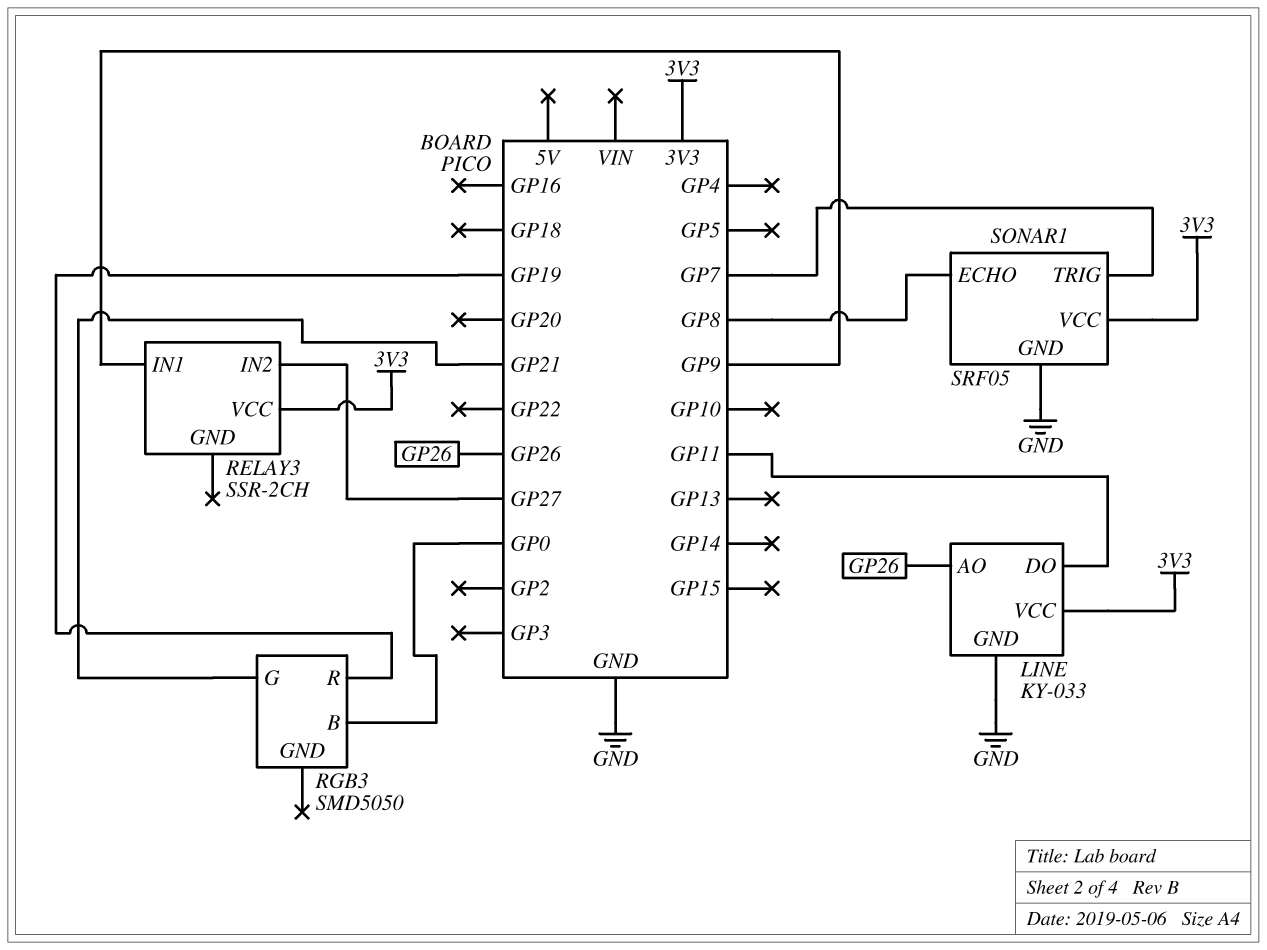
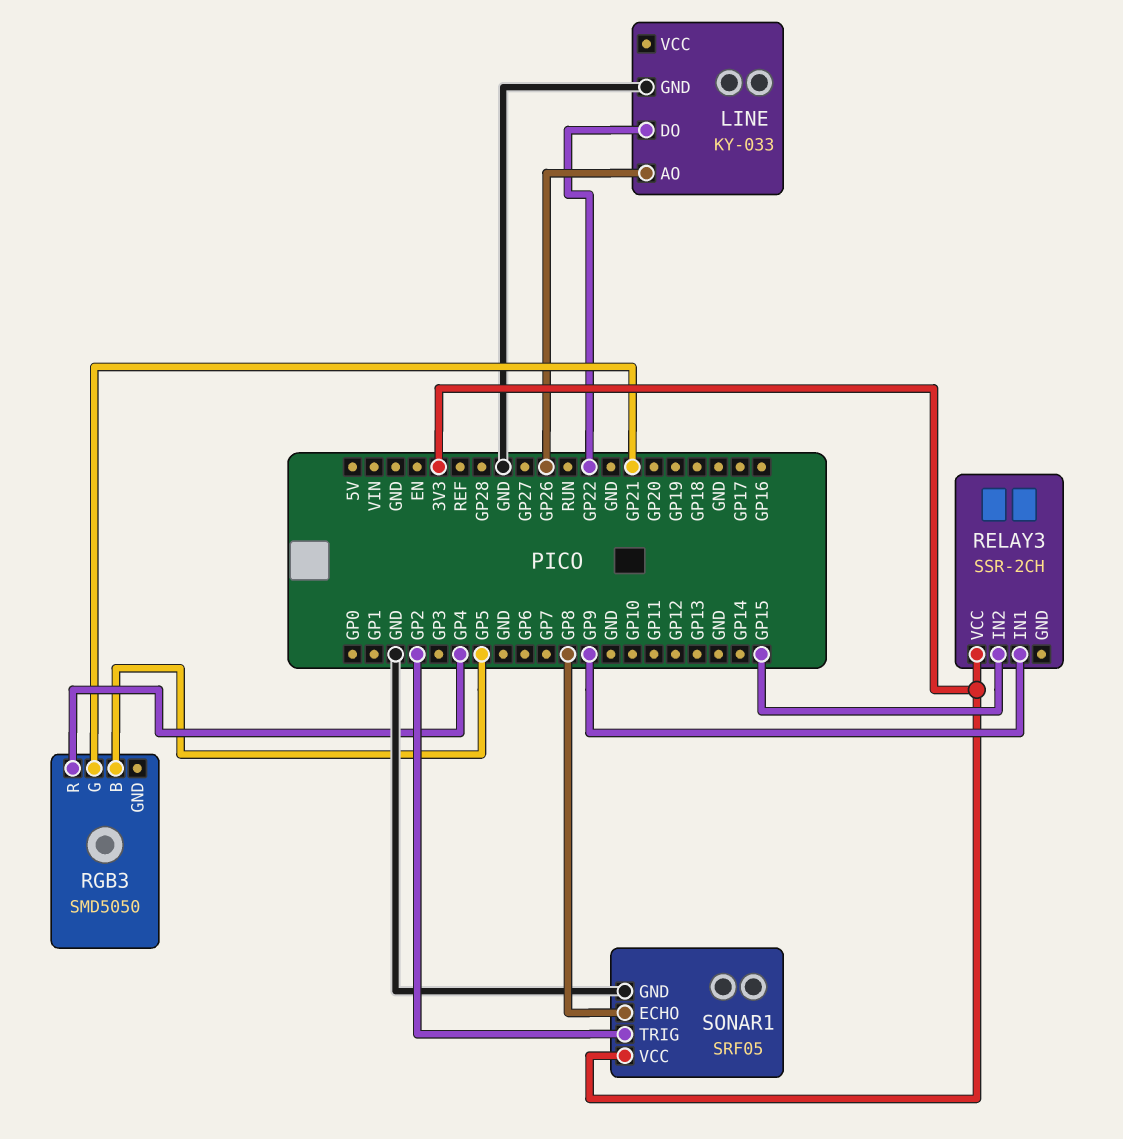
LINE pin DO: GP11 -> GP22
LINE pin VCC: 3V3 -> none
RELAY3 pin IN2: GP27 -> GP15
RGB3 pin B: GP0 -> GP5
RGB3 pin R: GP19 -> GP4
SONAR1 pin TRIG: GP7 -> GP2

